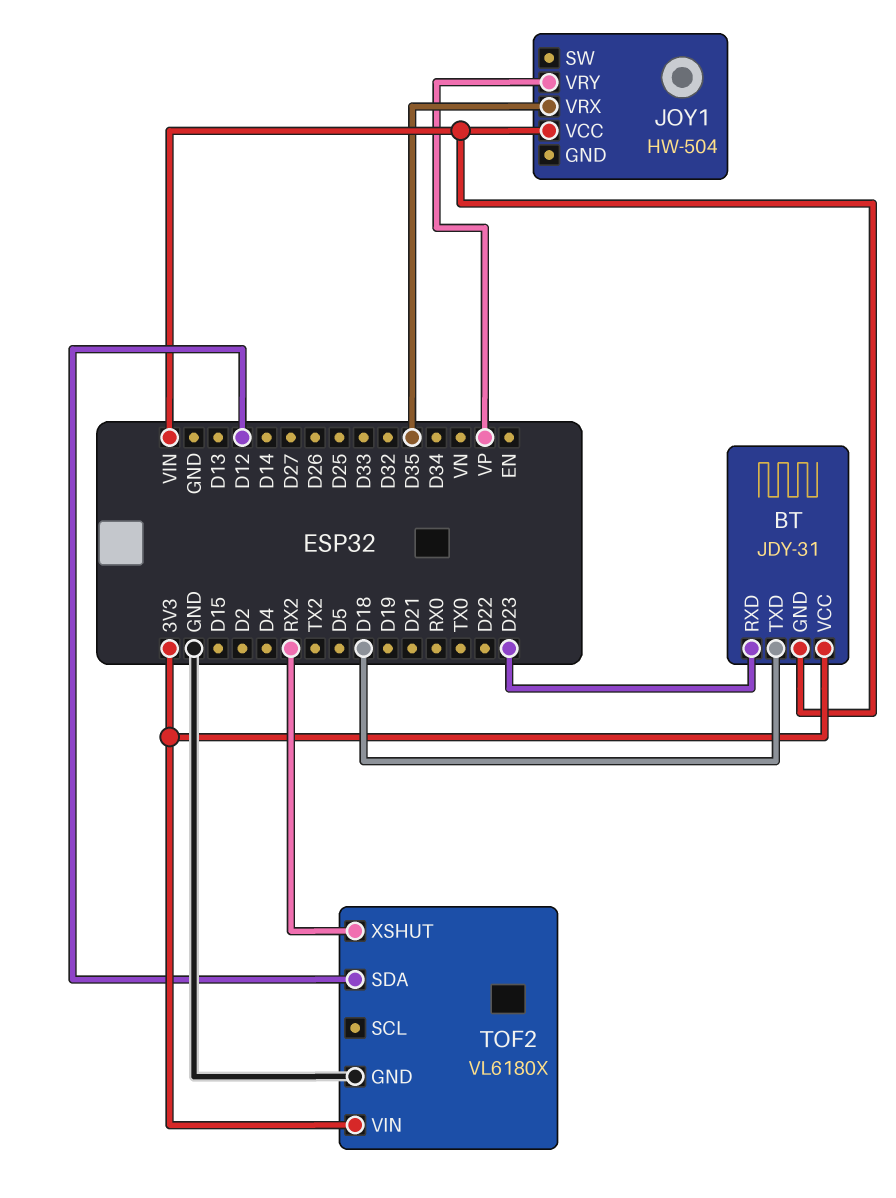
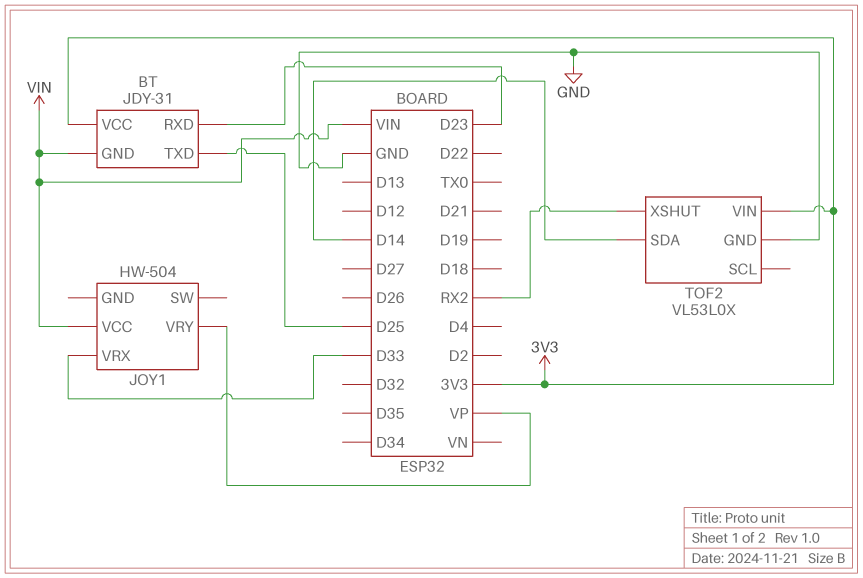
BT pin TXD: D18 -> D25
JOY1 pin VRX: D35 -> D33
TOF2: VL6180X -> VL53L0X
TOF2 pin SDA: D12 -> D14

